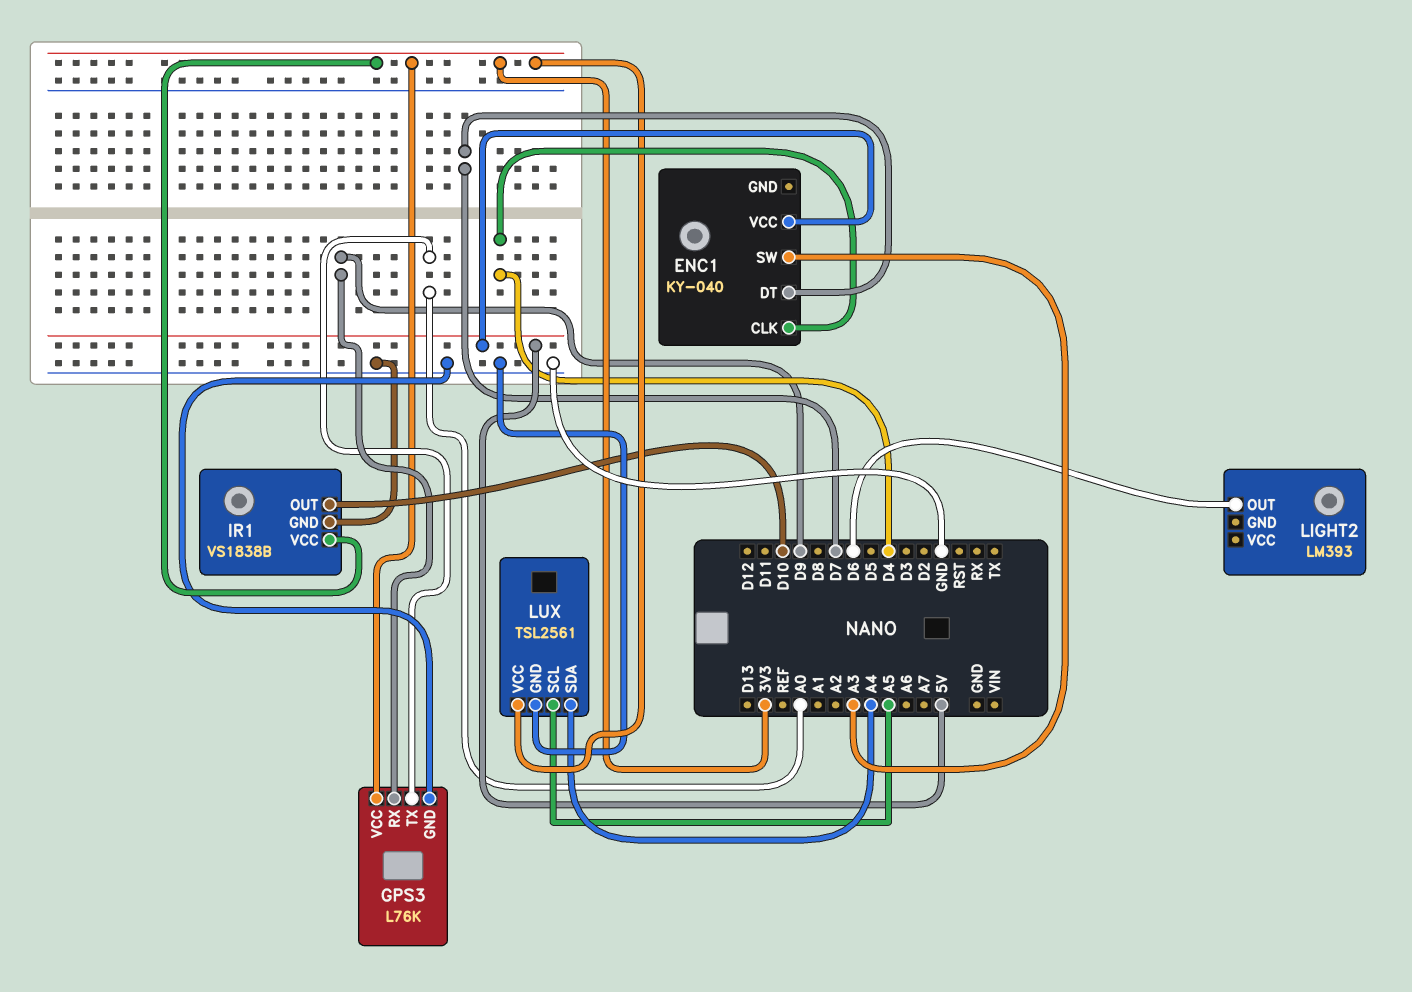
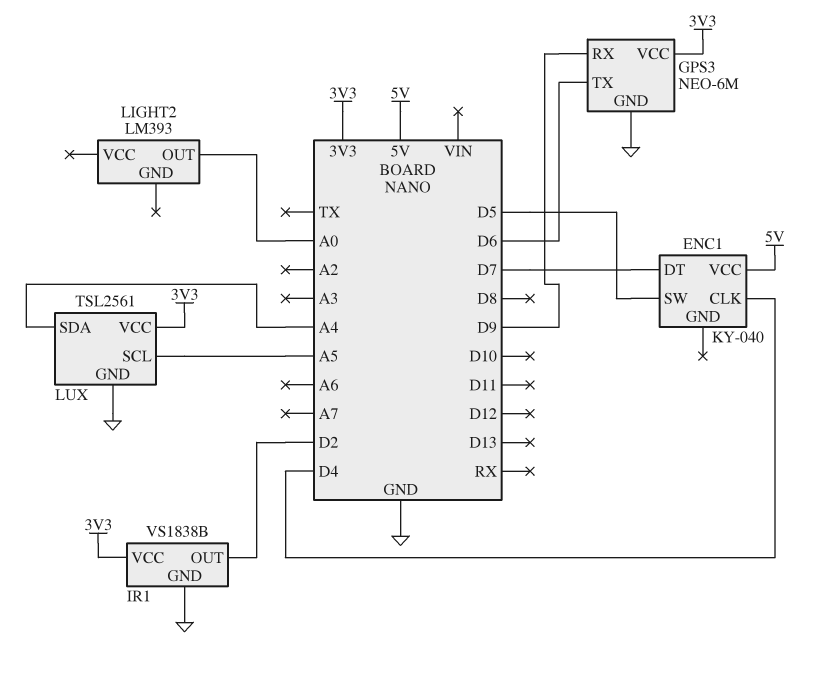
ENC1 pin SW: A3 -> D5
GPS3: L76K -> NEO-6M
GPS3 pin TX: A0 -> D6
IR1 pin OUT: D10 -> D2
LIGHT2 pin OUT: D6 -> A0

